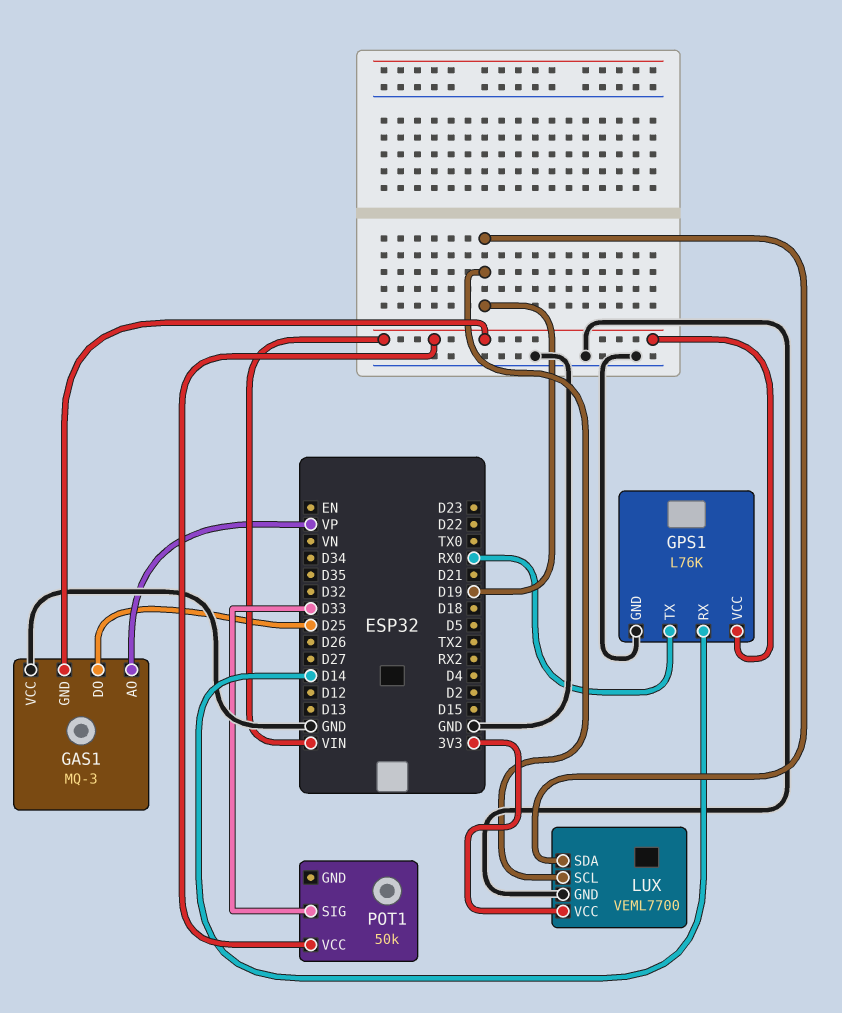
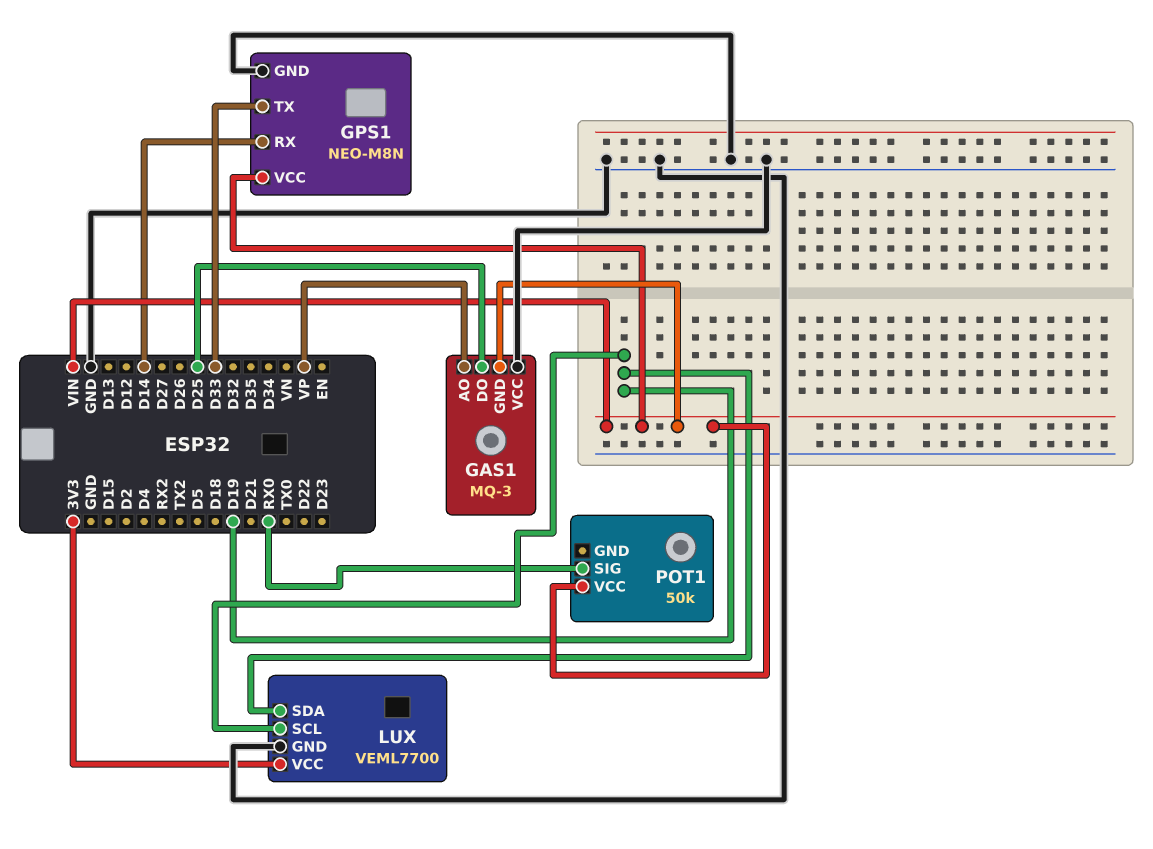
GPS1: L76K -> NEO-M8N
GPS1 pin TX: RX0 -> D33
POT1 pin SIG: D33 -> RX0

